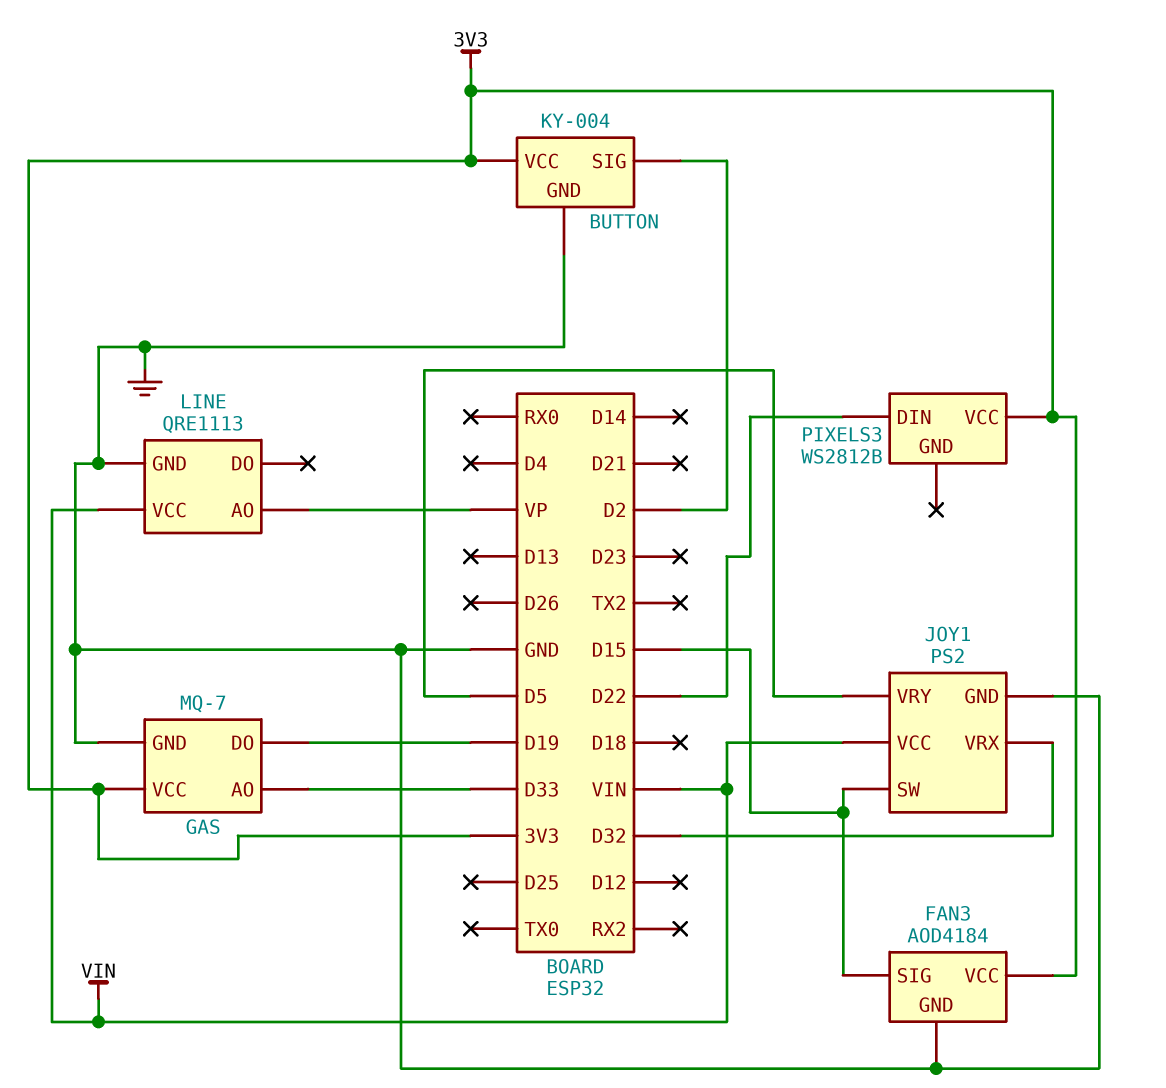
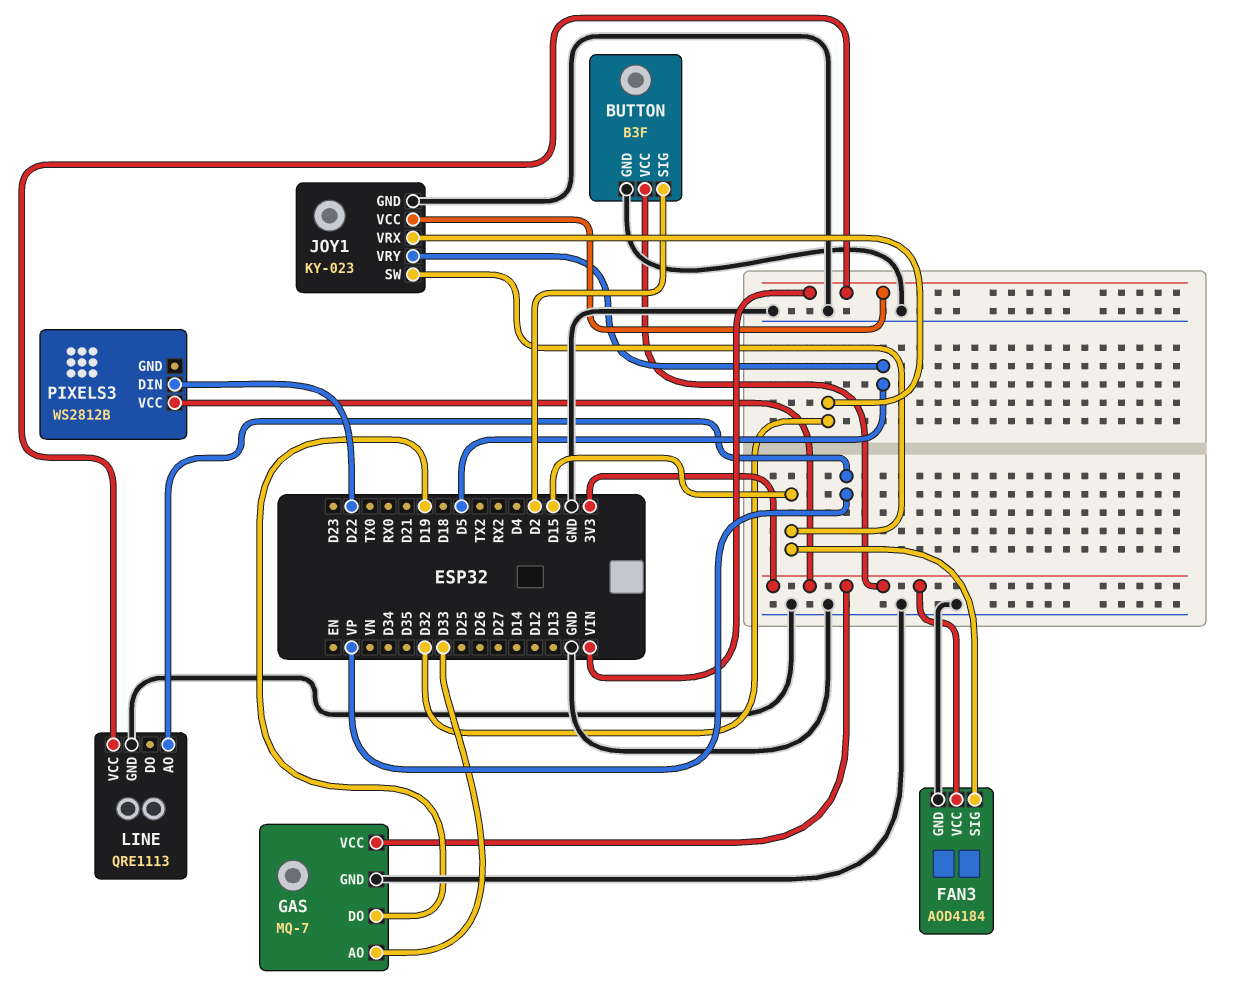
BUTTON: KY-004 -> B3F
JOY1: PS2 -> KY-023

